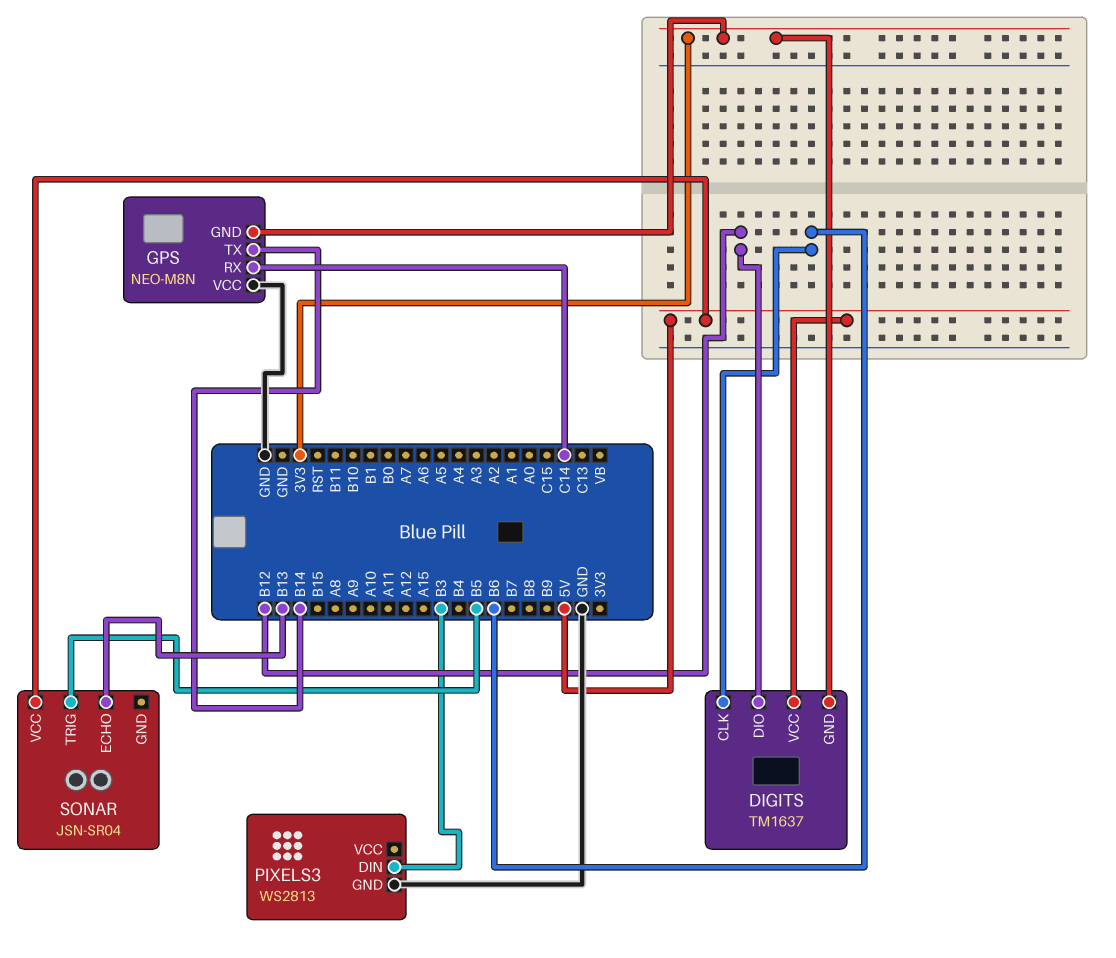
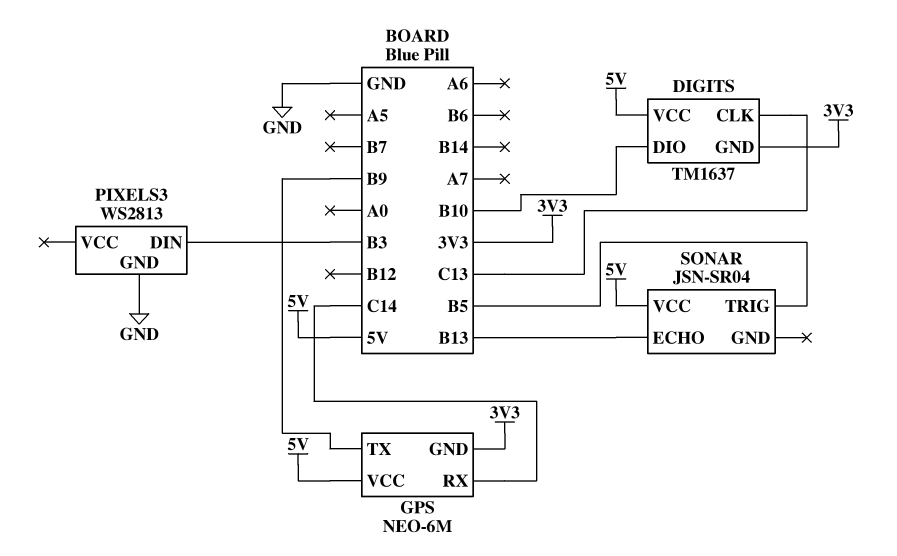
DIGITS pin CLK: B6 -> C13
DIGITS pin DIO: B12 -> B10
GPS: NEO-M8N -> NEO-6M
GPS pin TX: B14 -> B9
GPS pin VCC: GND -> 5V

